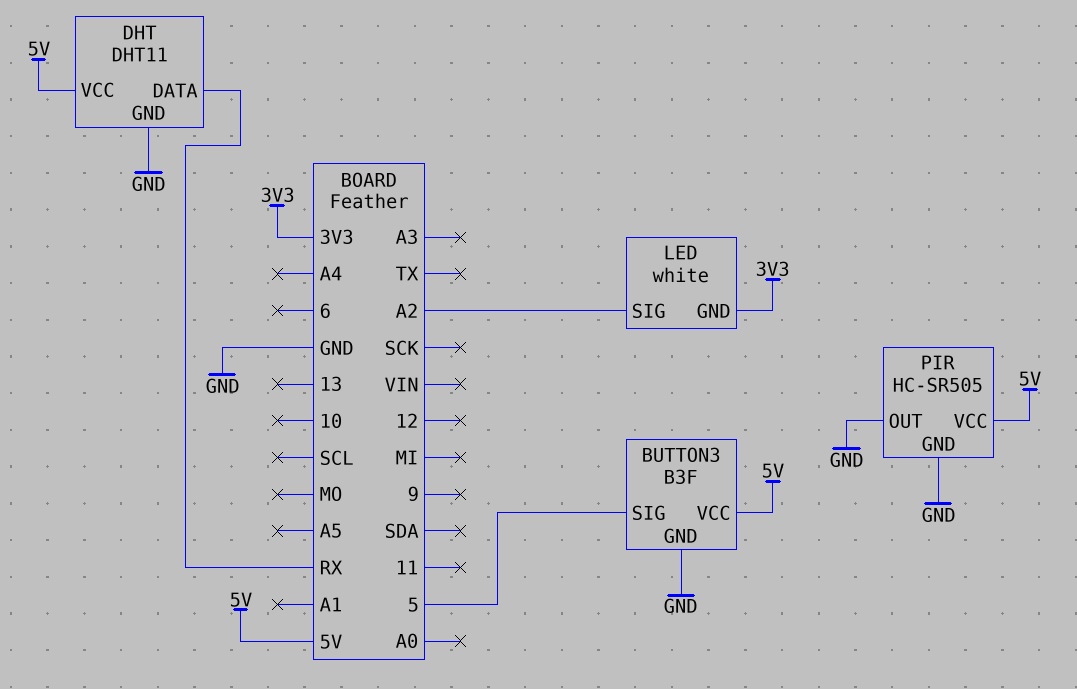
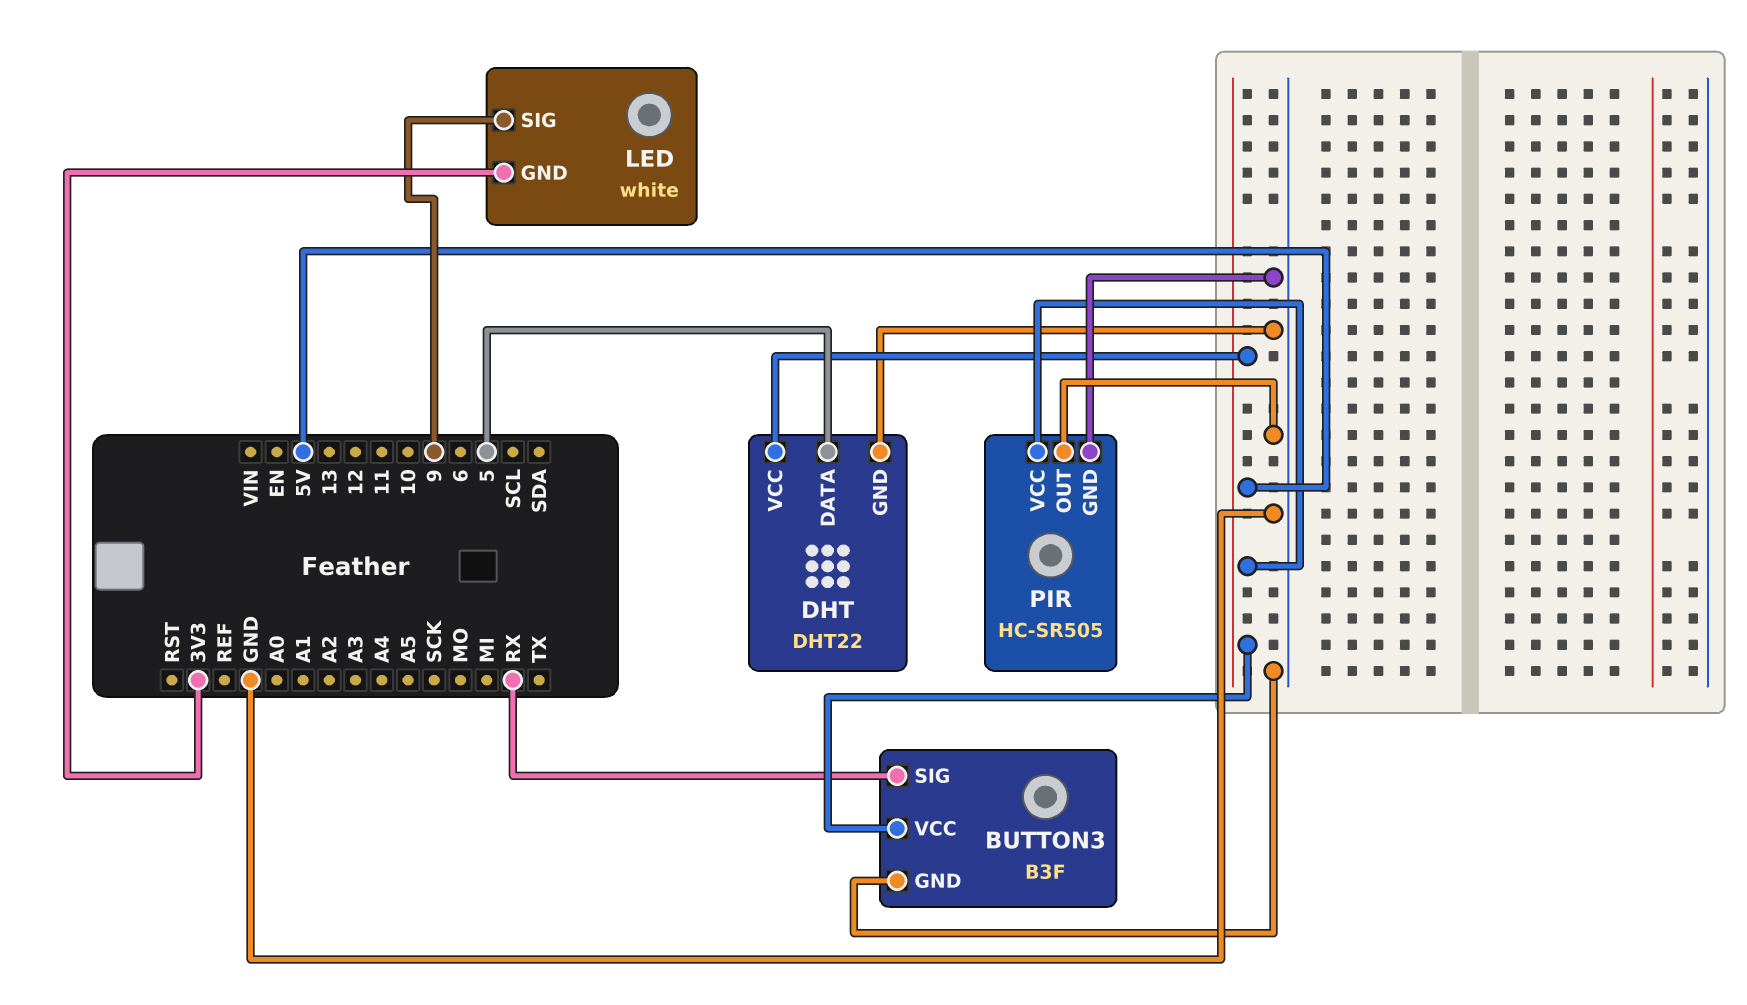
BUTTON3 pin SIG: 5 -> RX
DHT: DHT11 -> DHT22
DHT pin DATA: RX -> 5
LED pin SIG: A2 -> 9

